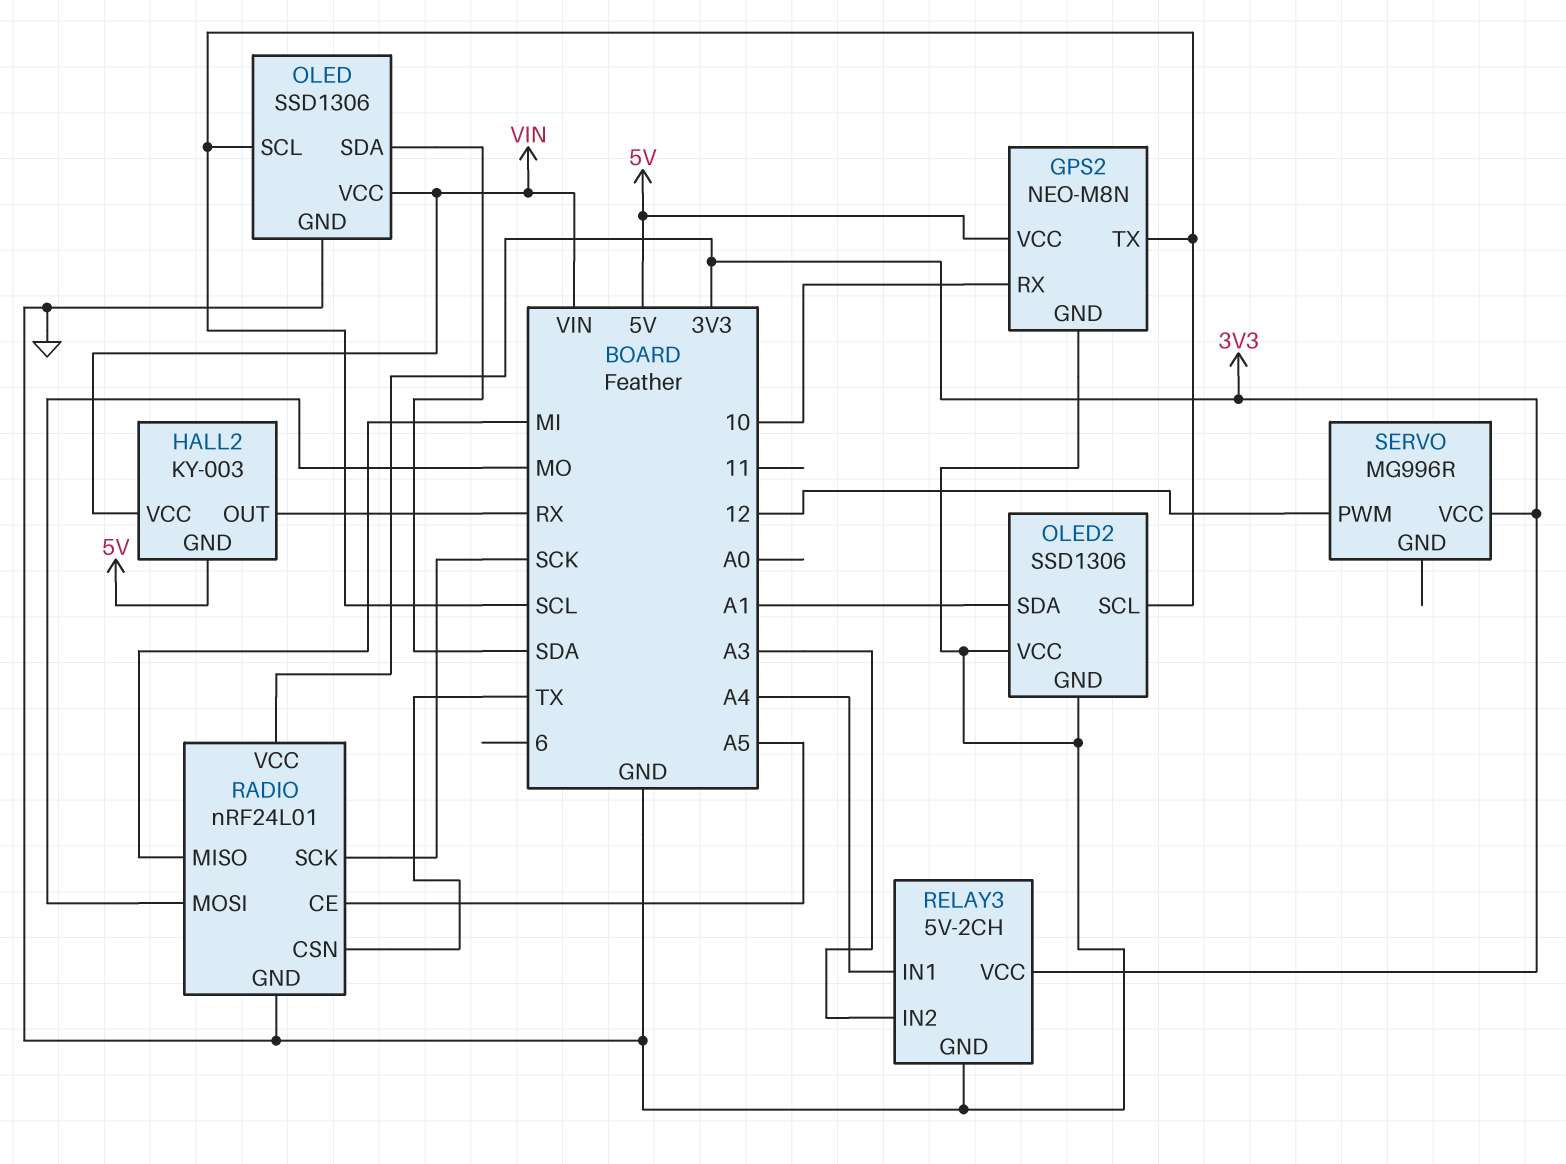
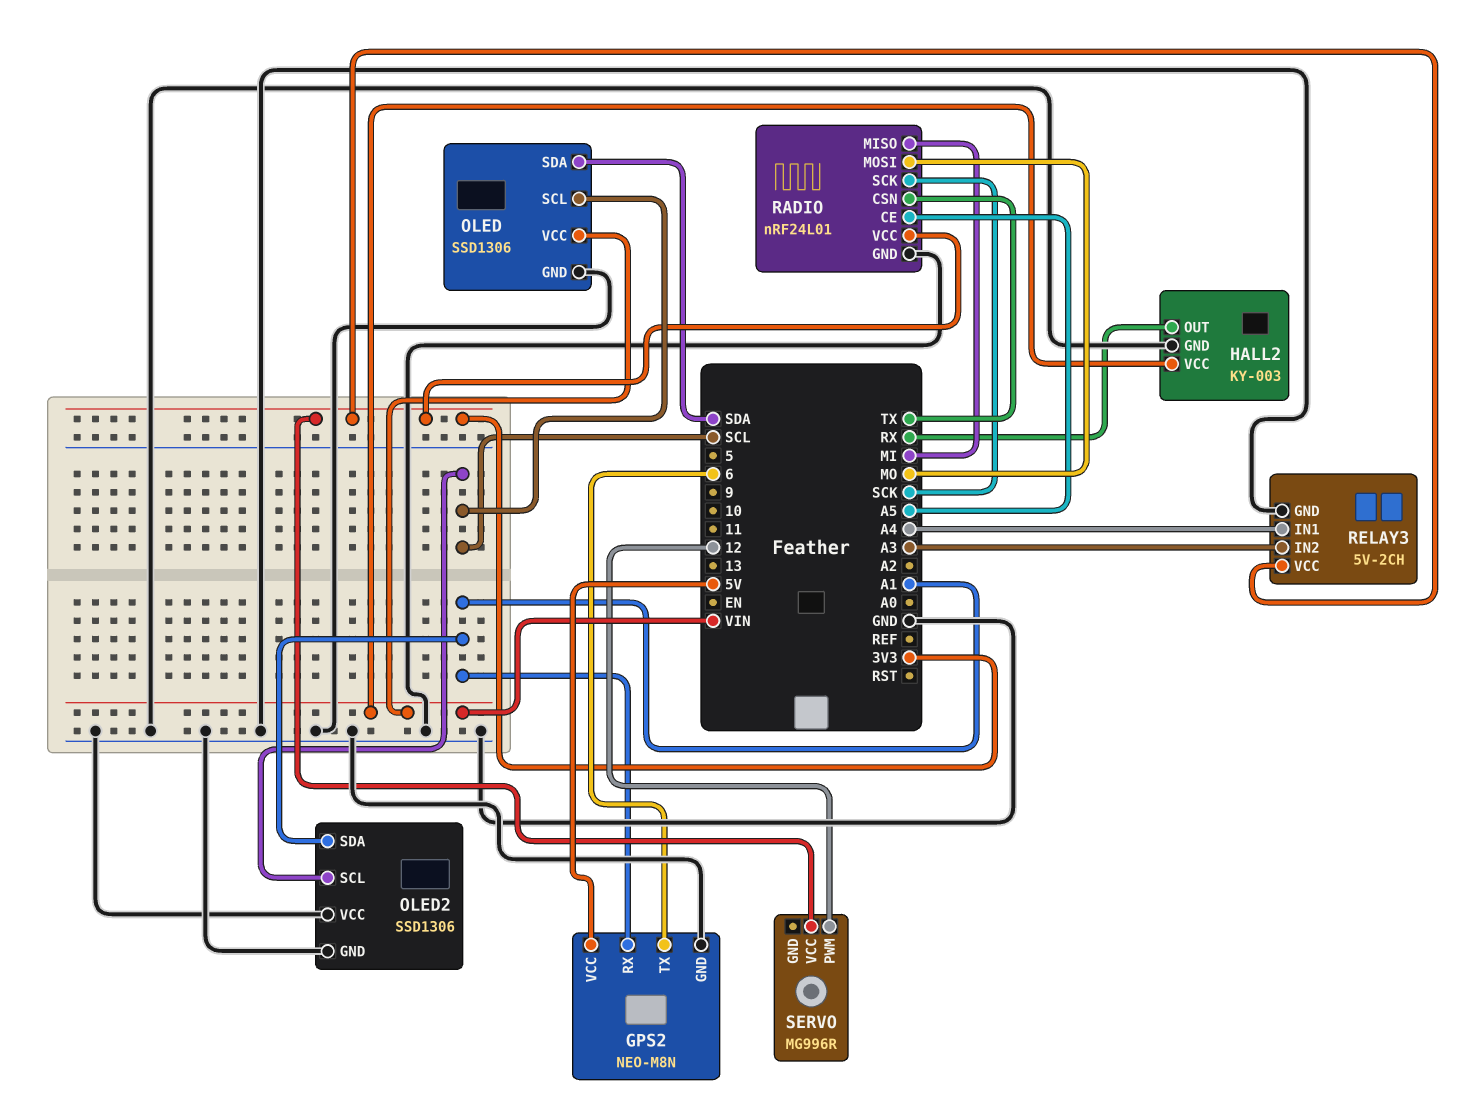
GPS2 pin RX: 10 -> A1
GPS2 pin TX: SCL -> 6
HALL2 pin GND: 5V -> GND

